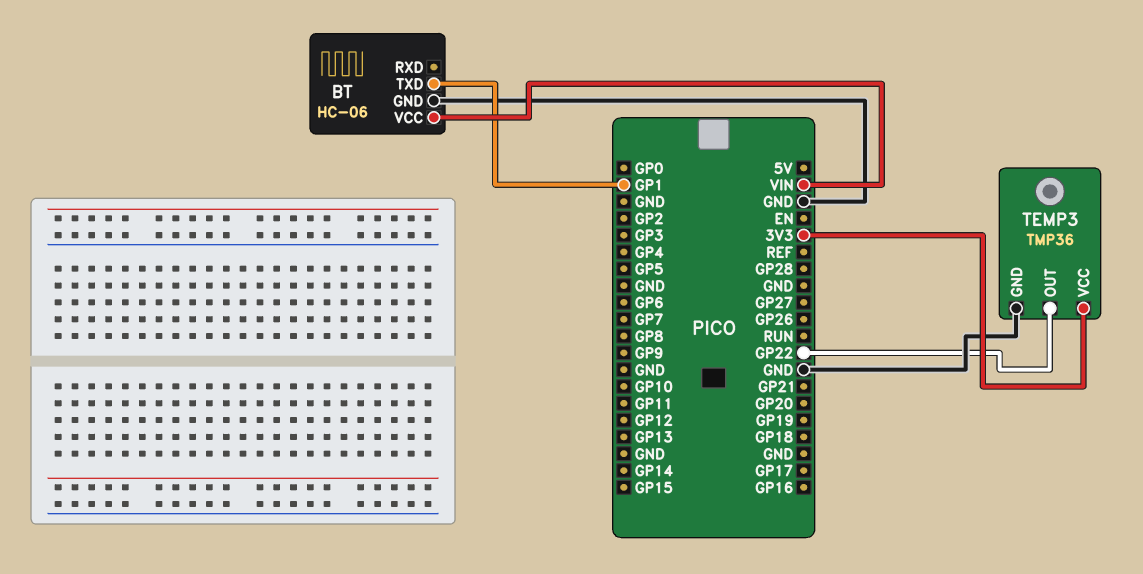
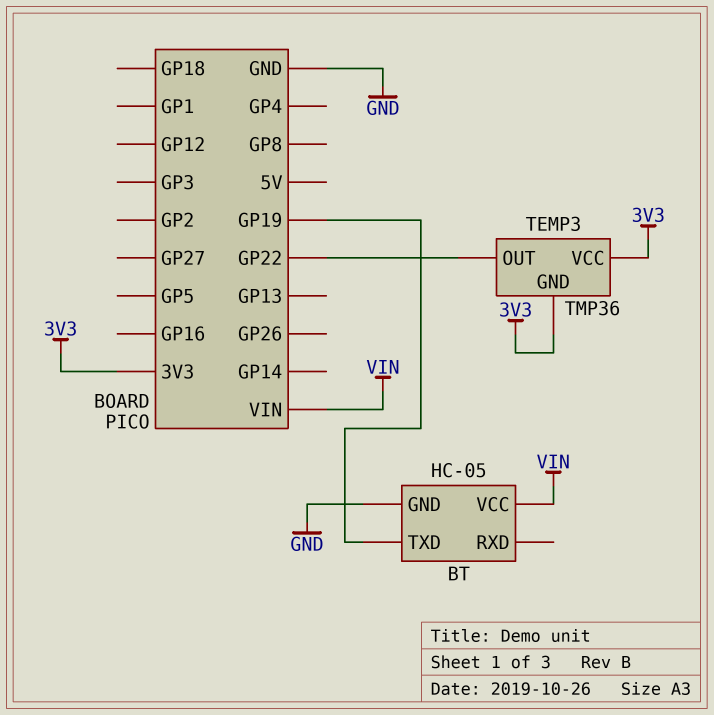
BT: HC-06 -> HC-05
BT pin TXD: GP1 -> GP19
TEMP3 pin GND: GND -> 3V3

